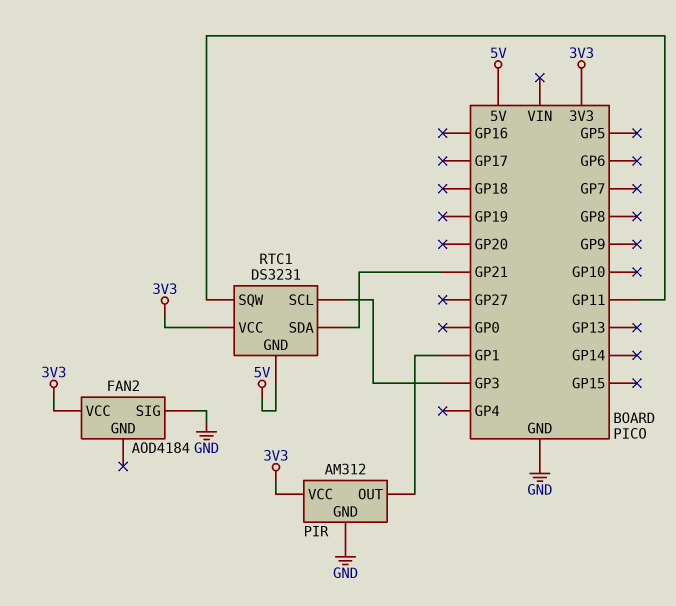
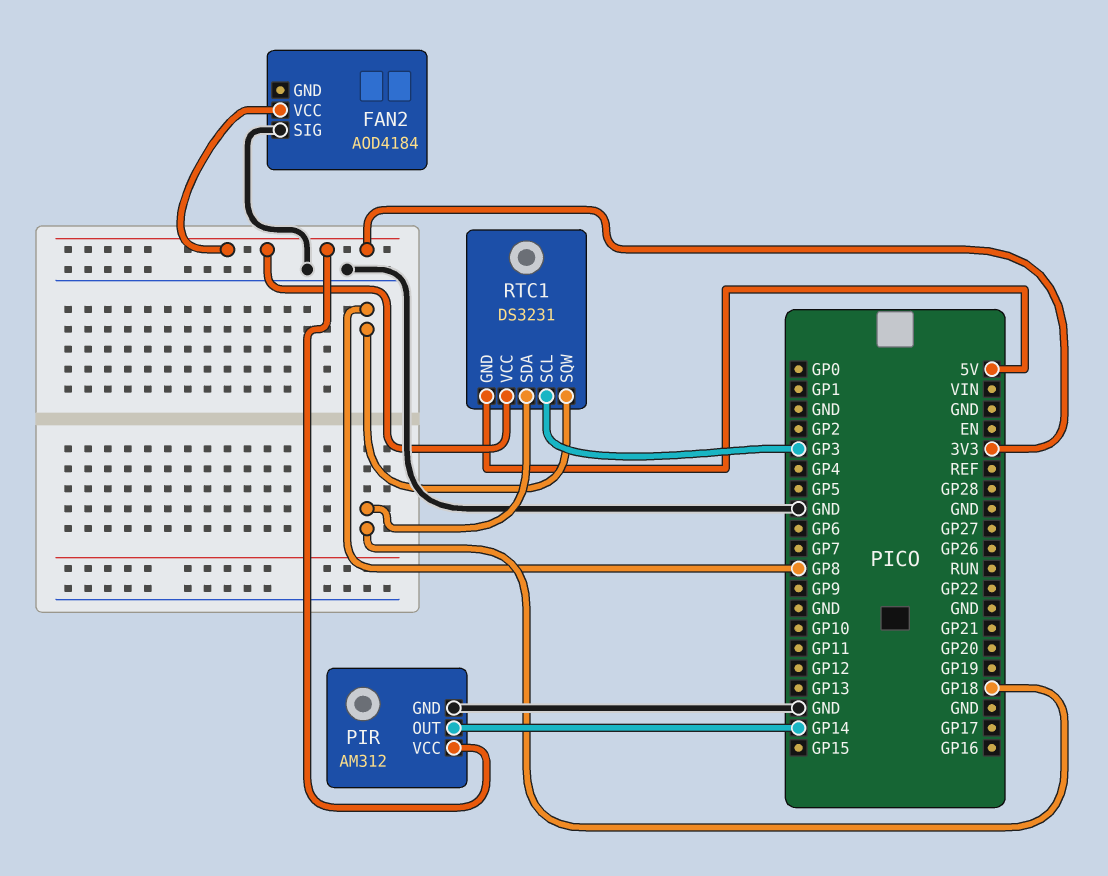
PIR pin OUT: GP1 -> GP14
RTC1 pin SDA: GP21 -> GP18
RTC1 pin SQW: GP11 -> GP8

